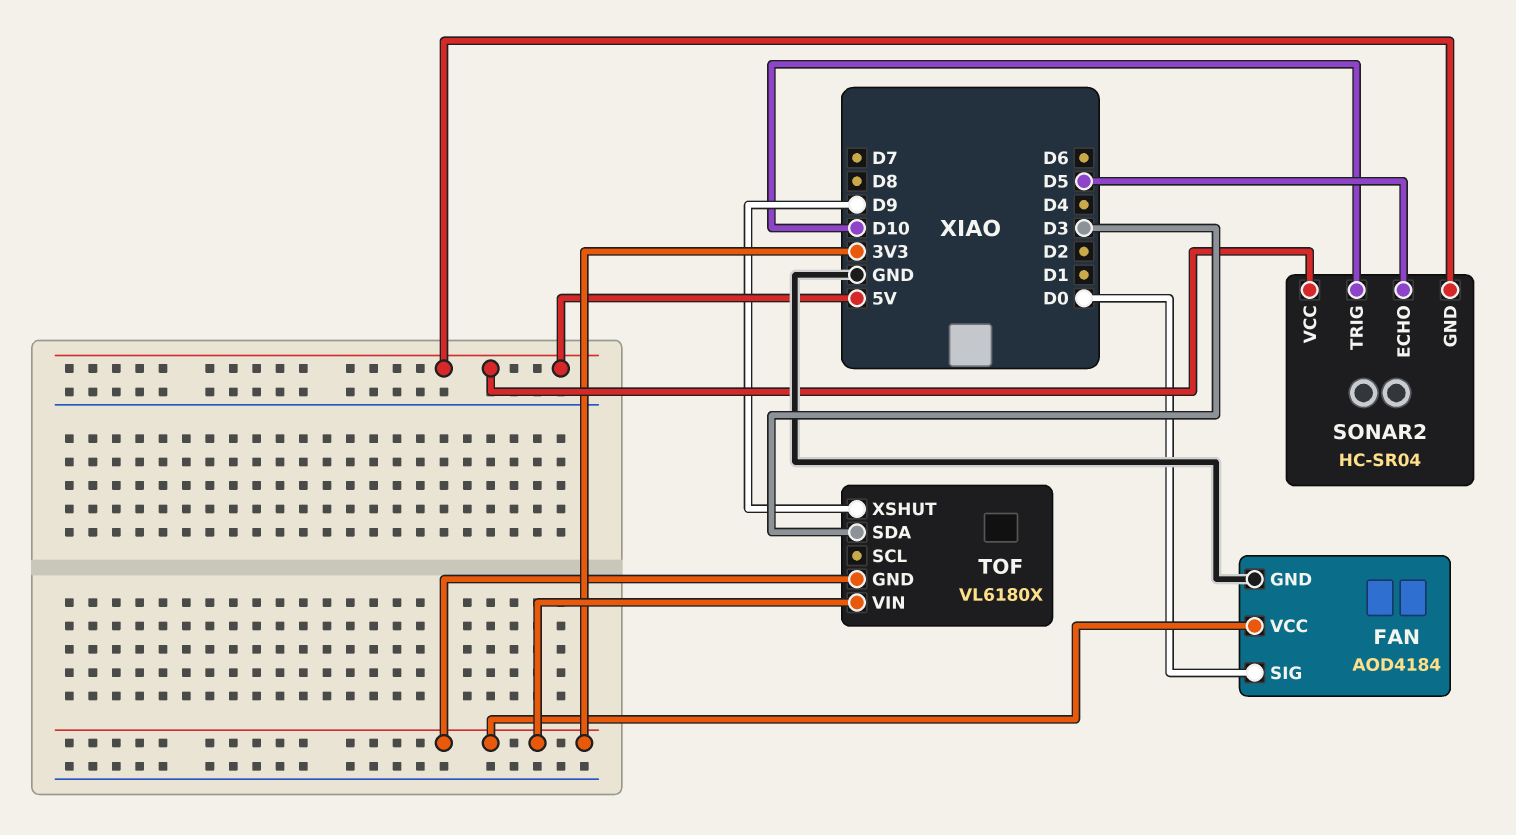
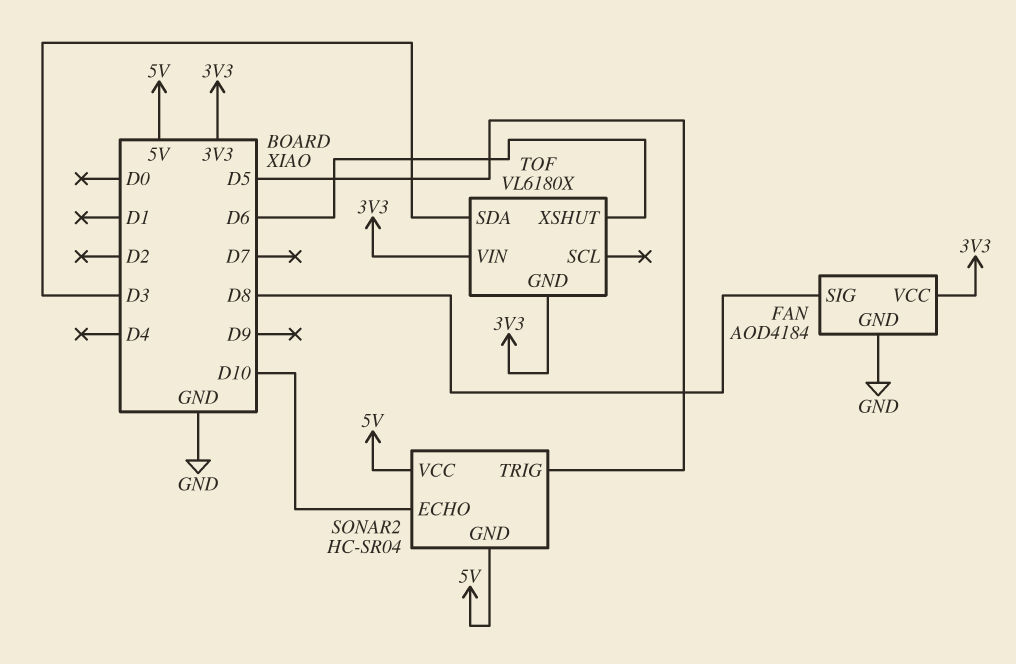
FAN pin SIG: D0 -> D8
SONAR2 pin ECHO: D5 -> D10
SONAR2 pin TRIG: D10 -> D5
TOF pin XSHUT: D9 -> D6

